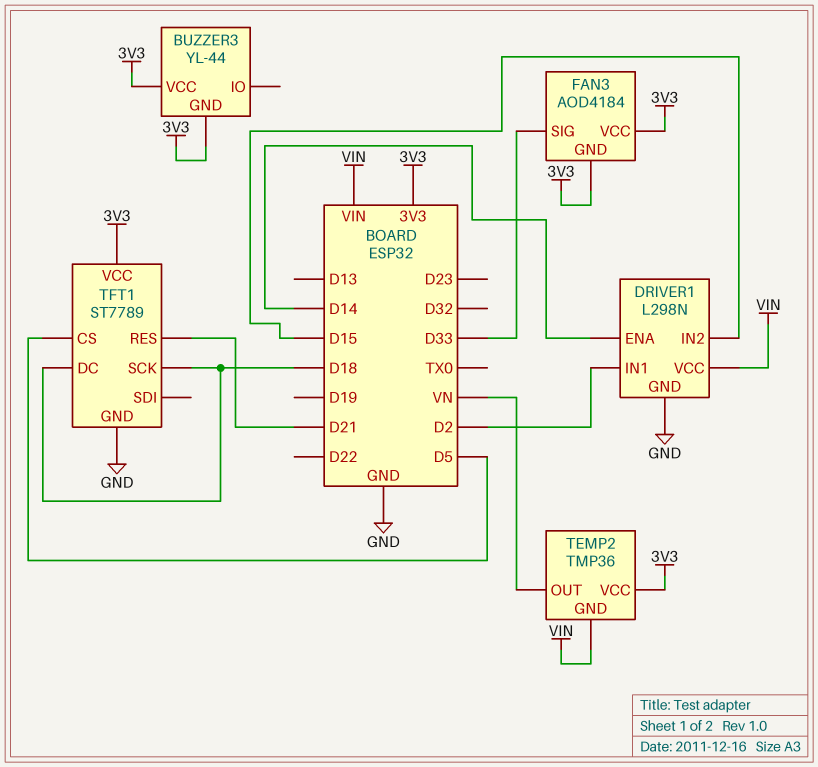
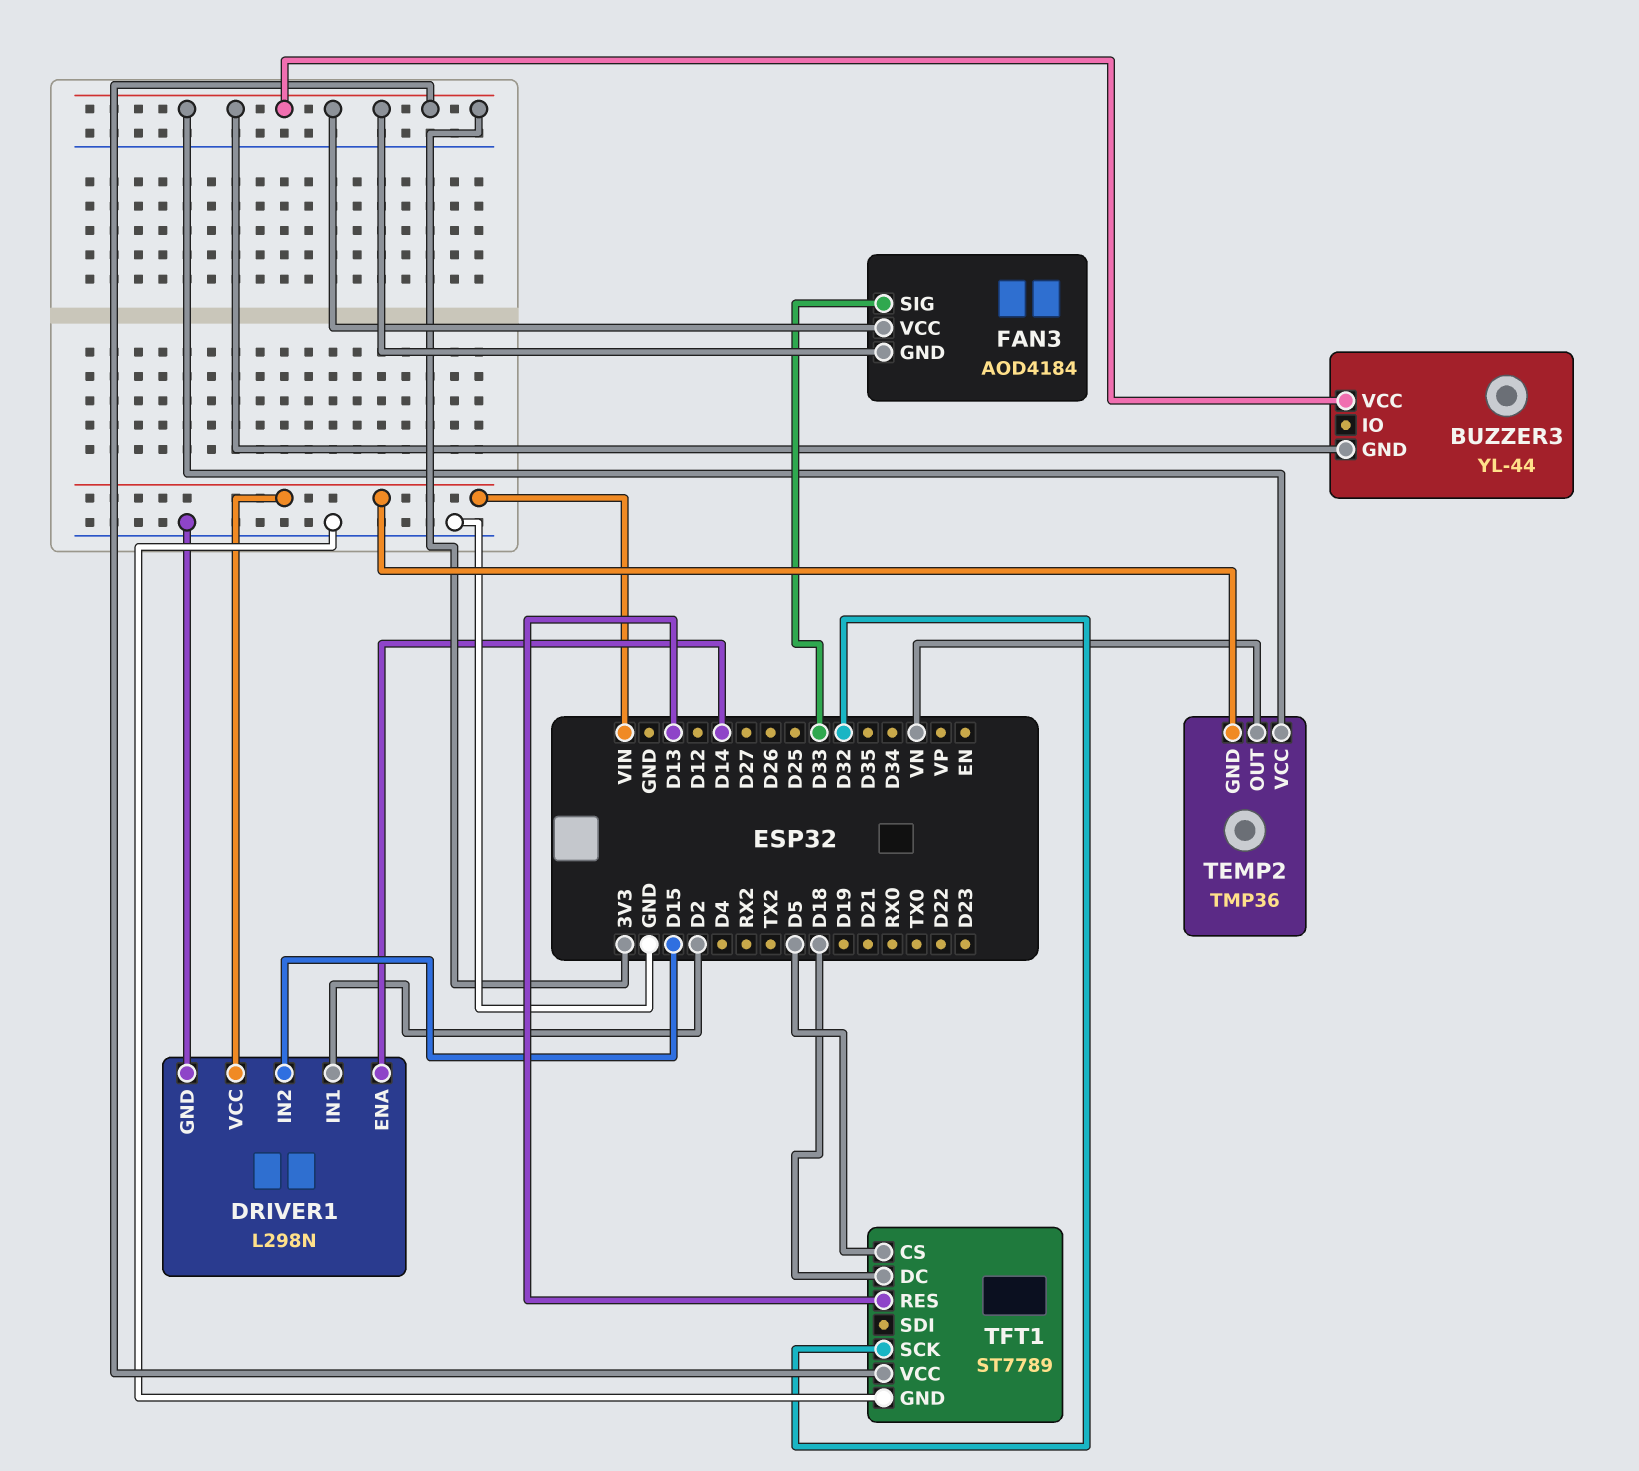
TFT1 pin RES: D21 -> D13
TFT1 pin SCK: D18 -> D32

